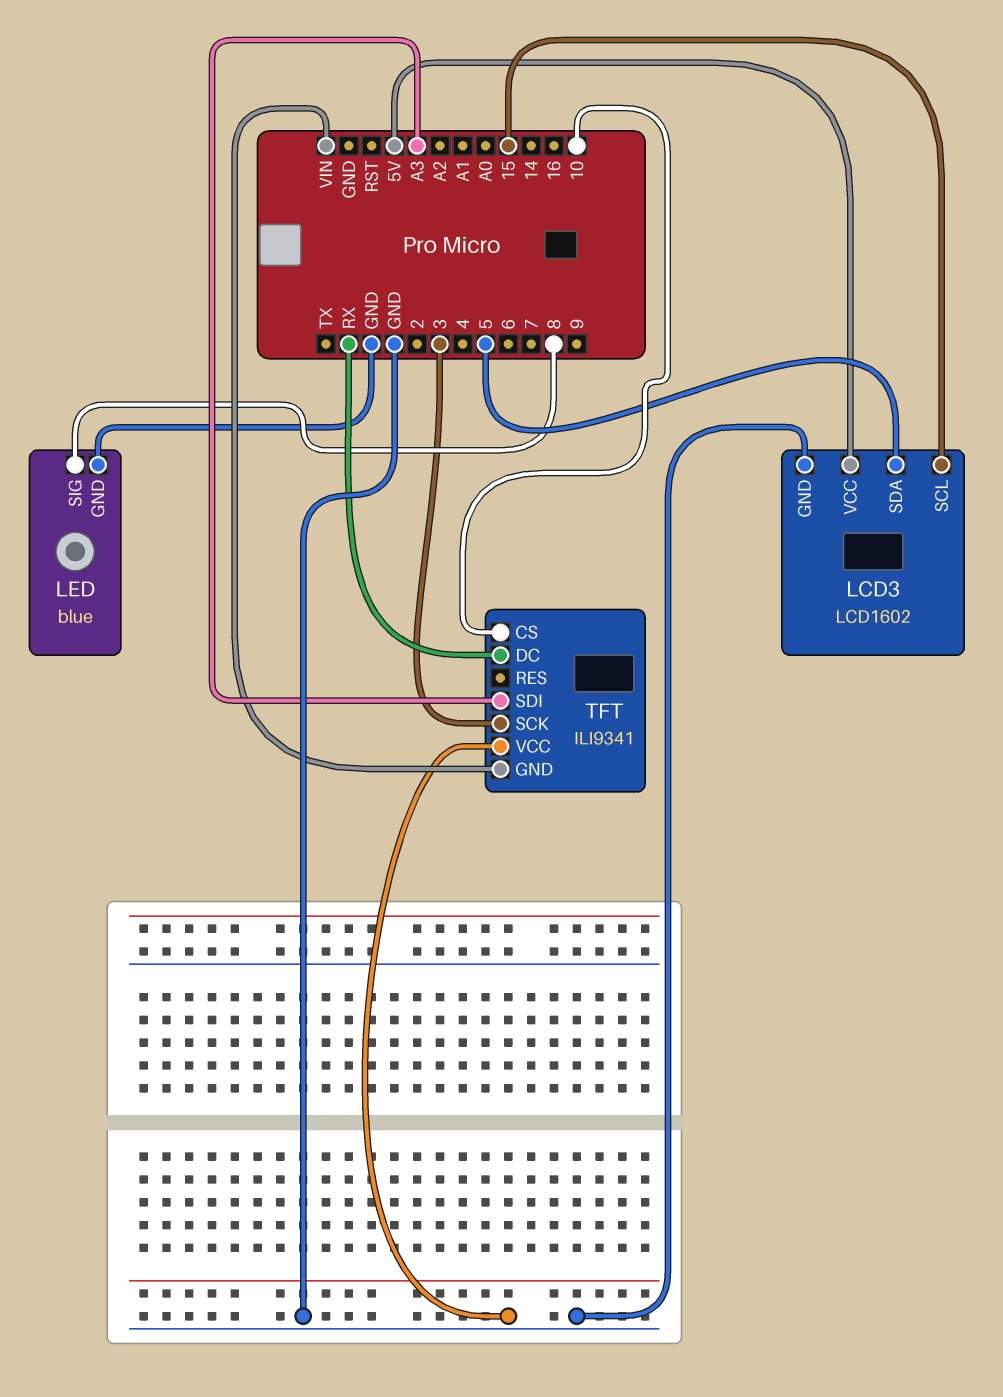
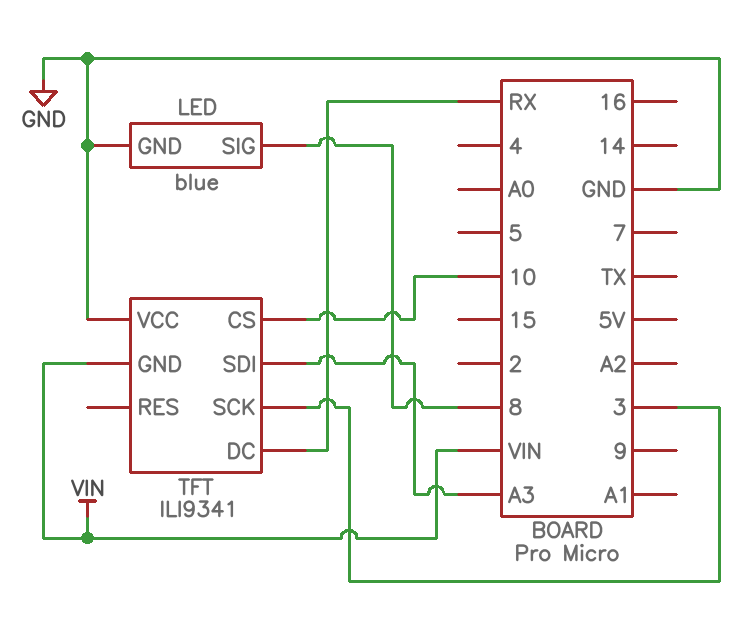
LCD3: LCD1602 -> none
LCD3 pin GND: GND -> none
LCD3 pin SCL: 15 -> none
LCD3 pin SDA: 5 -> none
LCD3 pin VCC: 5V -> none

